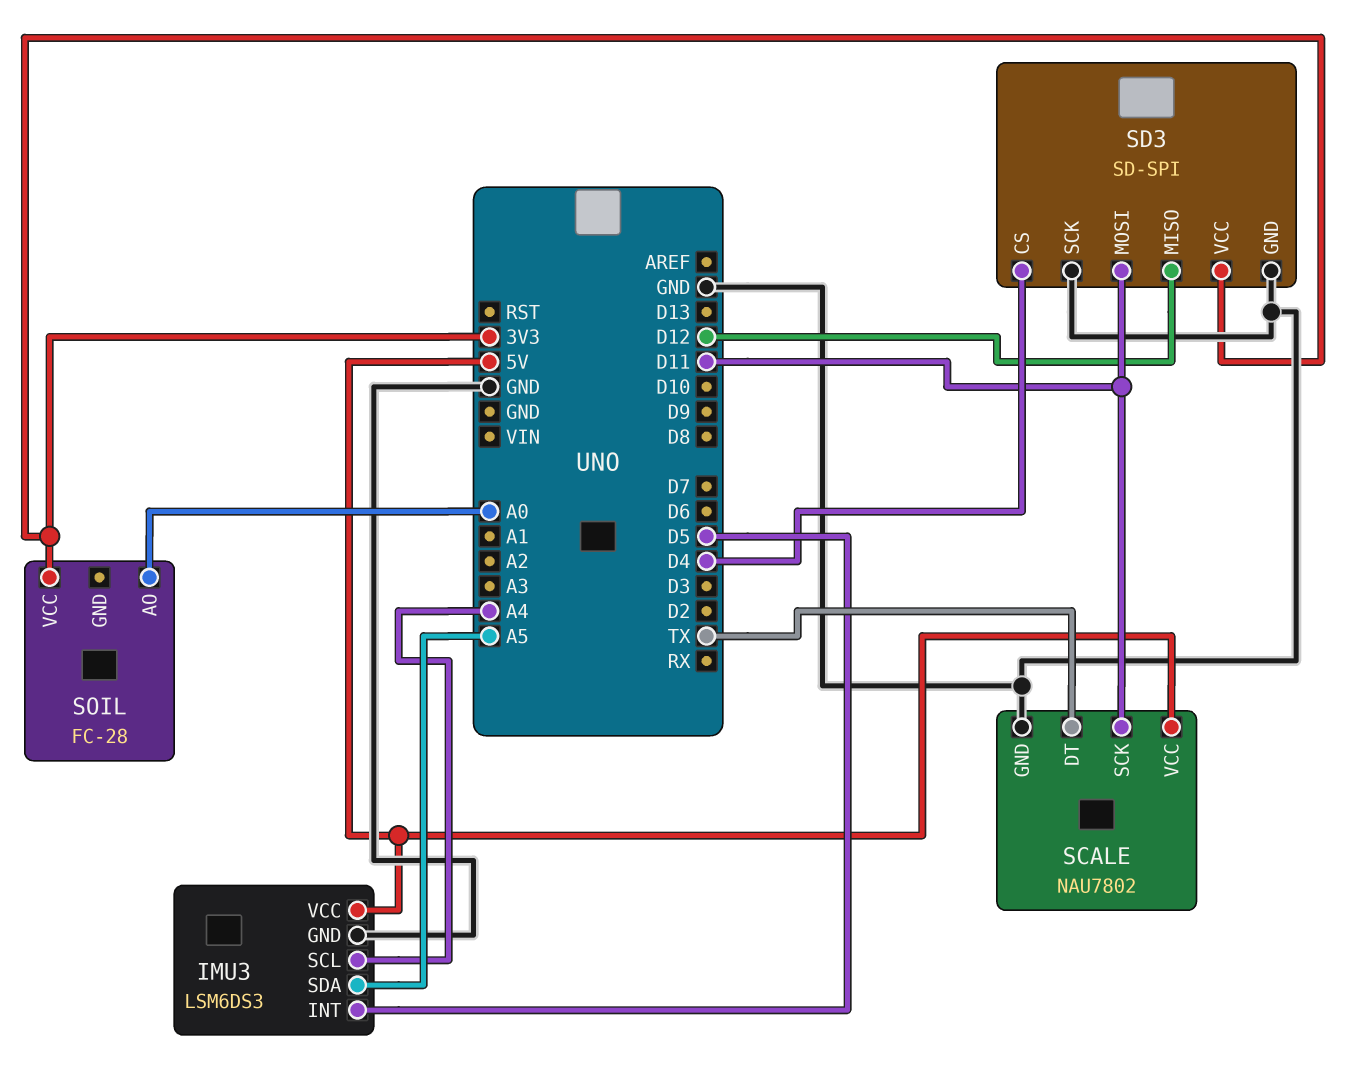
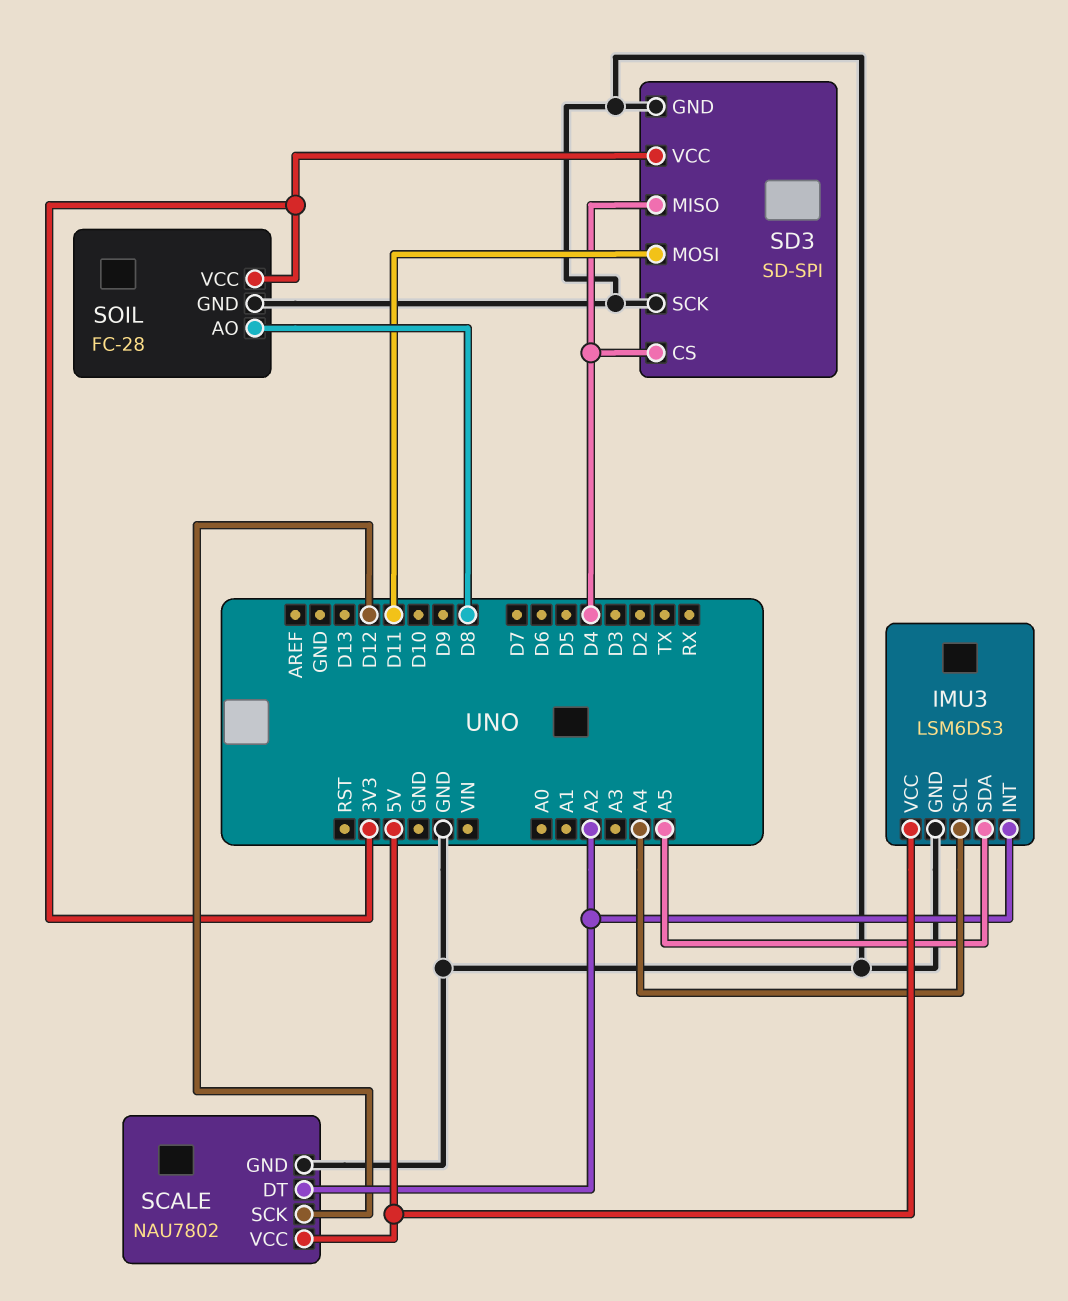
IMU3 pin INT: D5 -> A2
SCALE pin DT: TX -> A2
SCALE pin SCK: D11 -> D12
SD3 pin MISO: D12 -> D4
SOIL pin AO: A0 -> D8
SOIL pin GND: none -> GND

